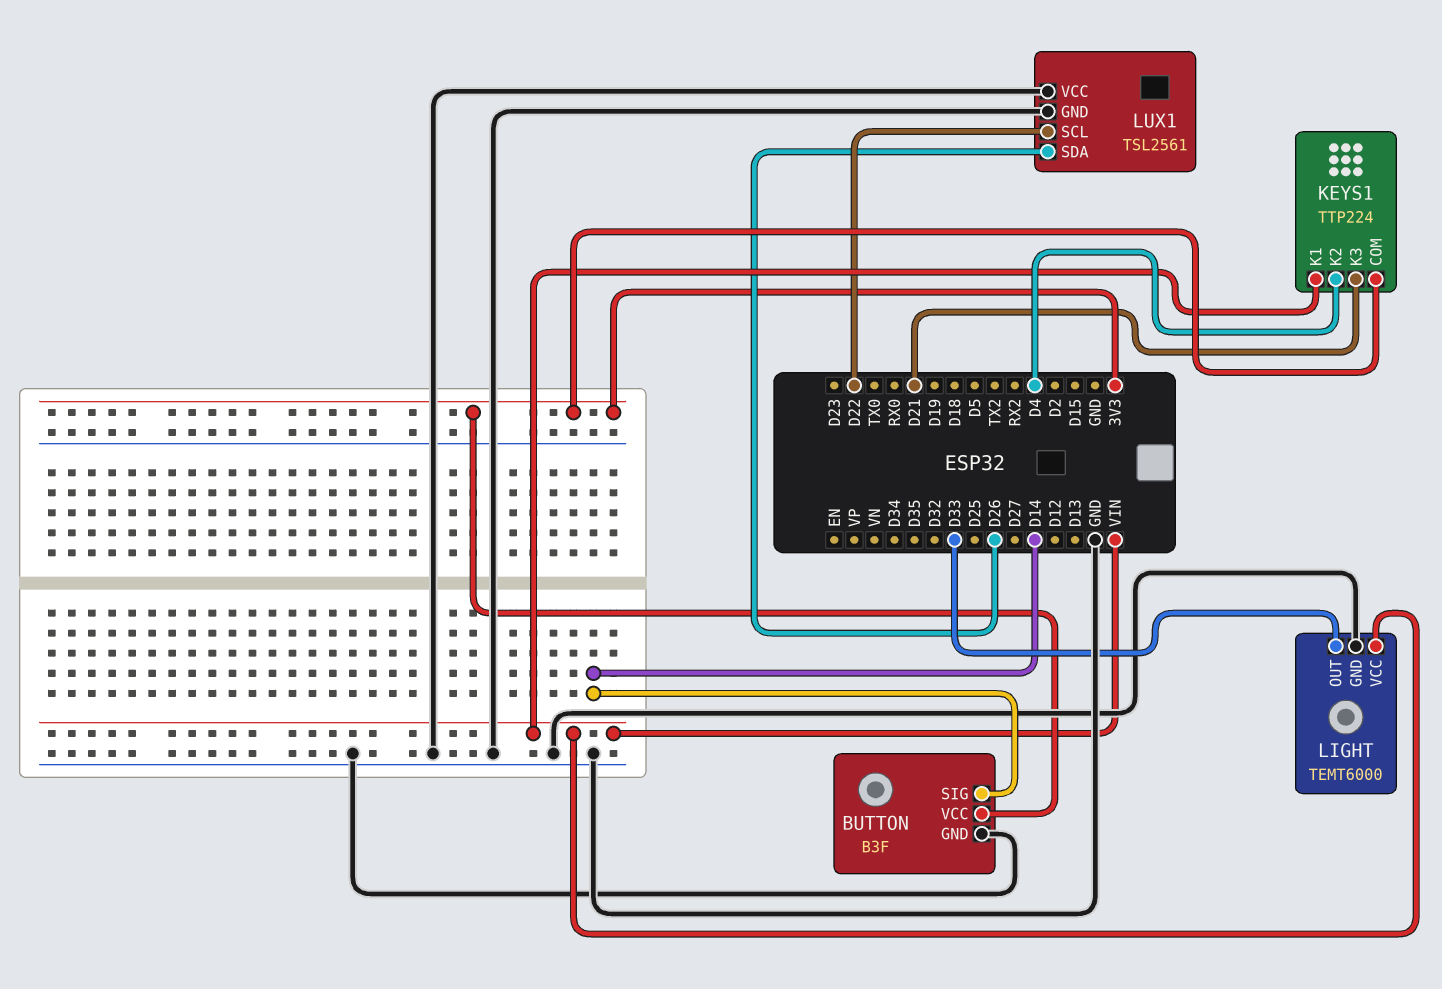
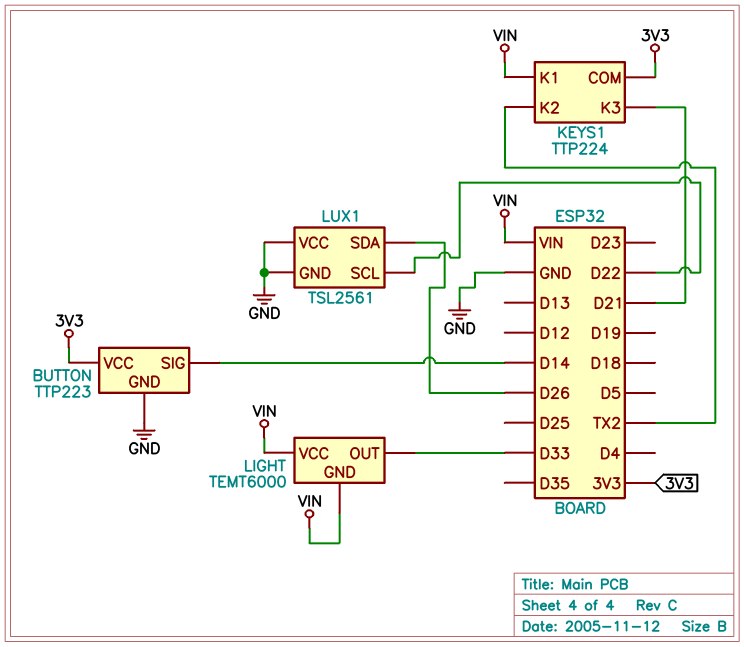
BUTTON: B3F -> TTP223
KEYS1 pin K2: D4 -> TX2
LIGHT pin GND: GND -> VIN

